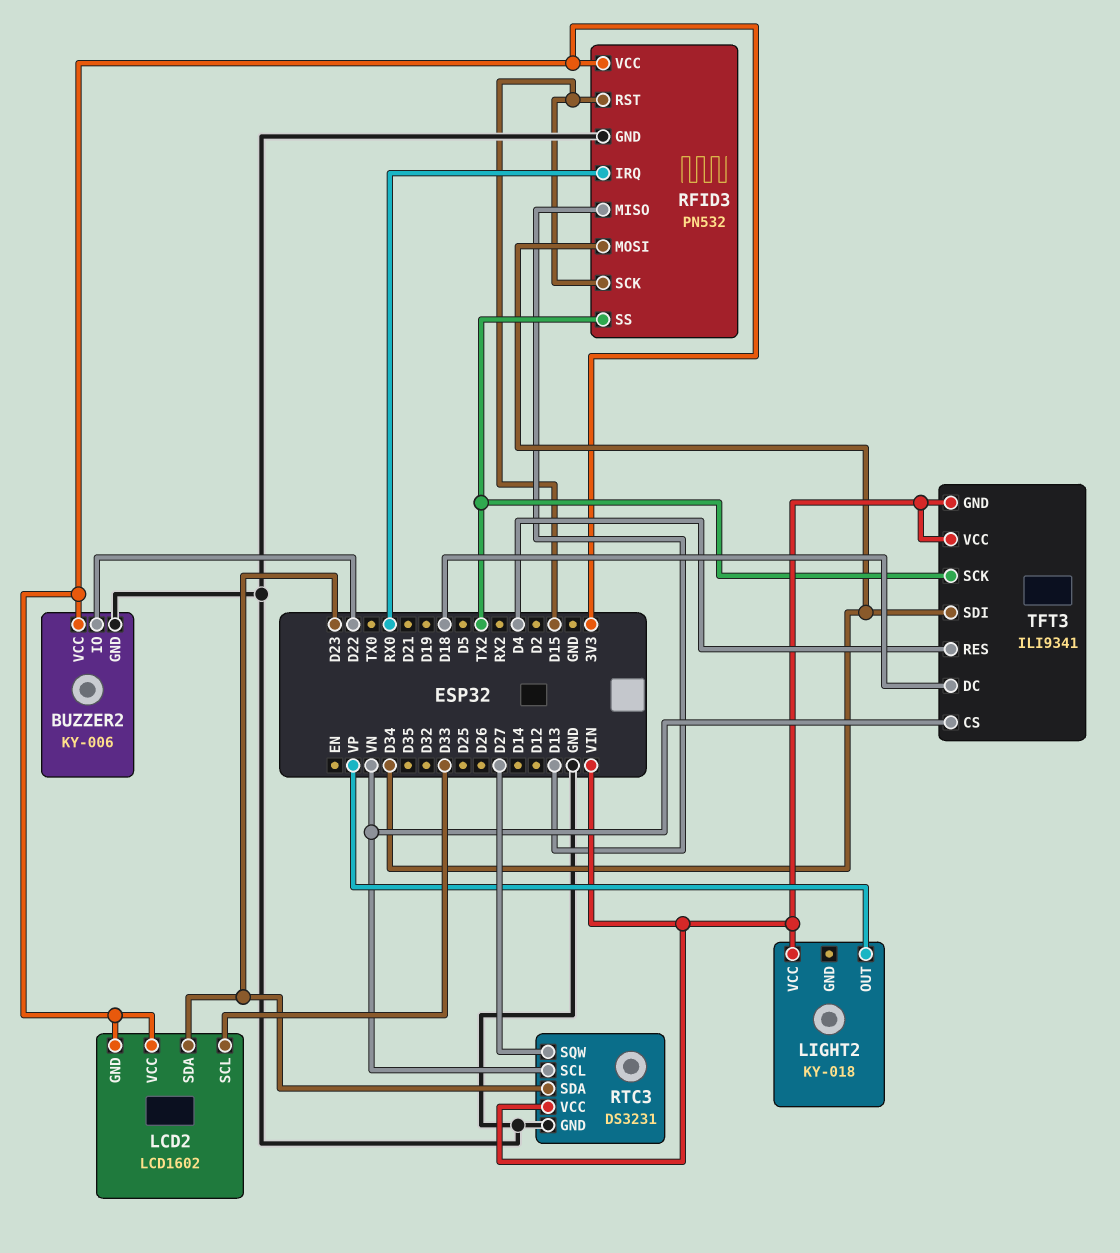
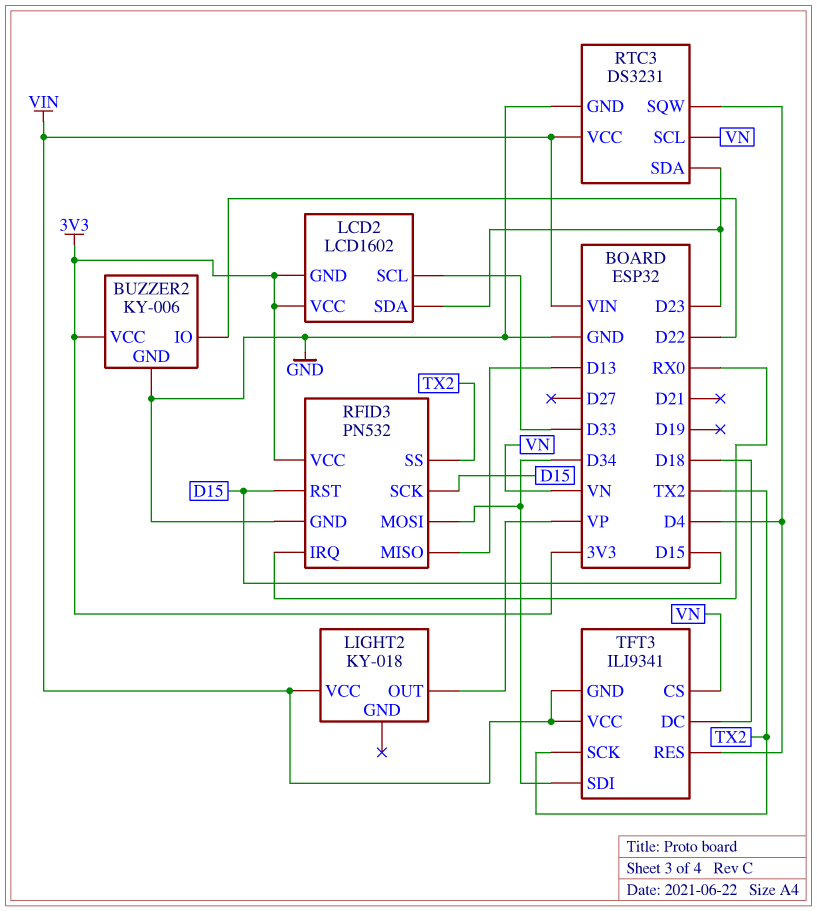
RTC3 pin SQW: D27 -> D4

